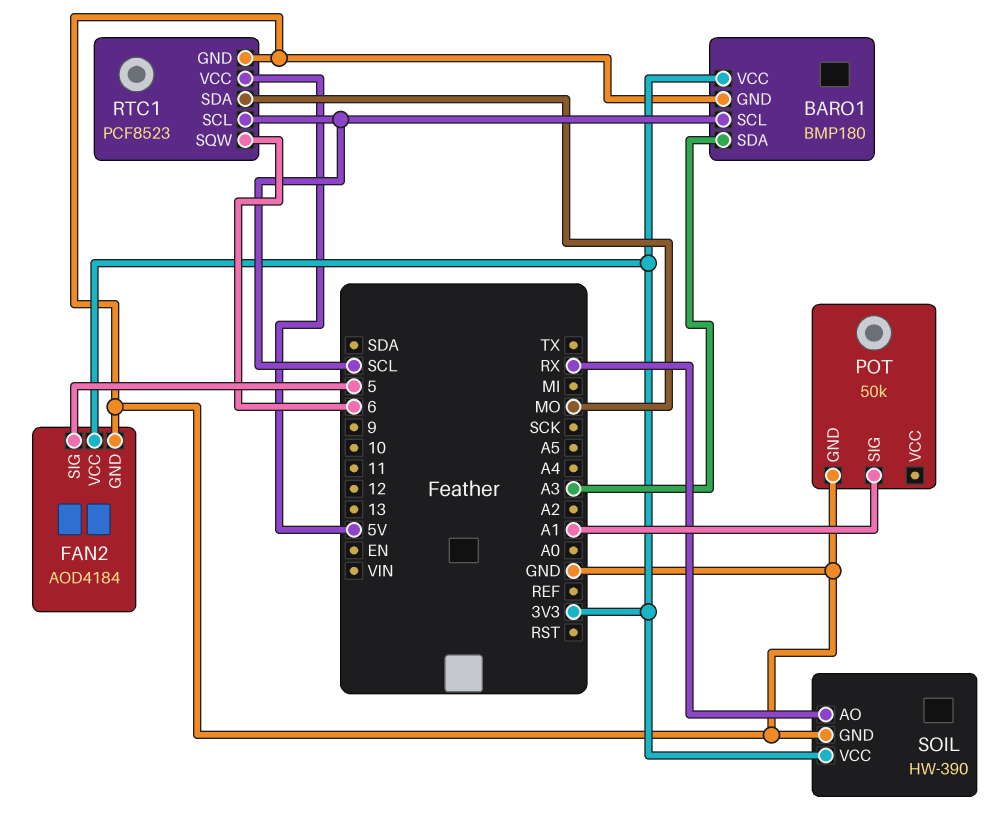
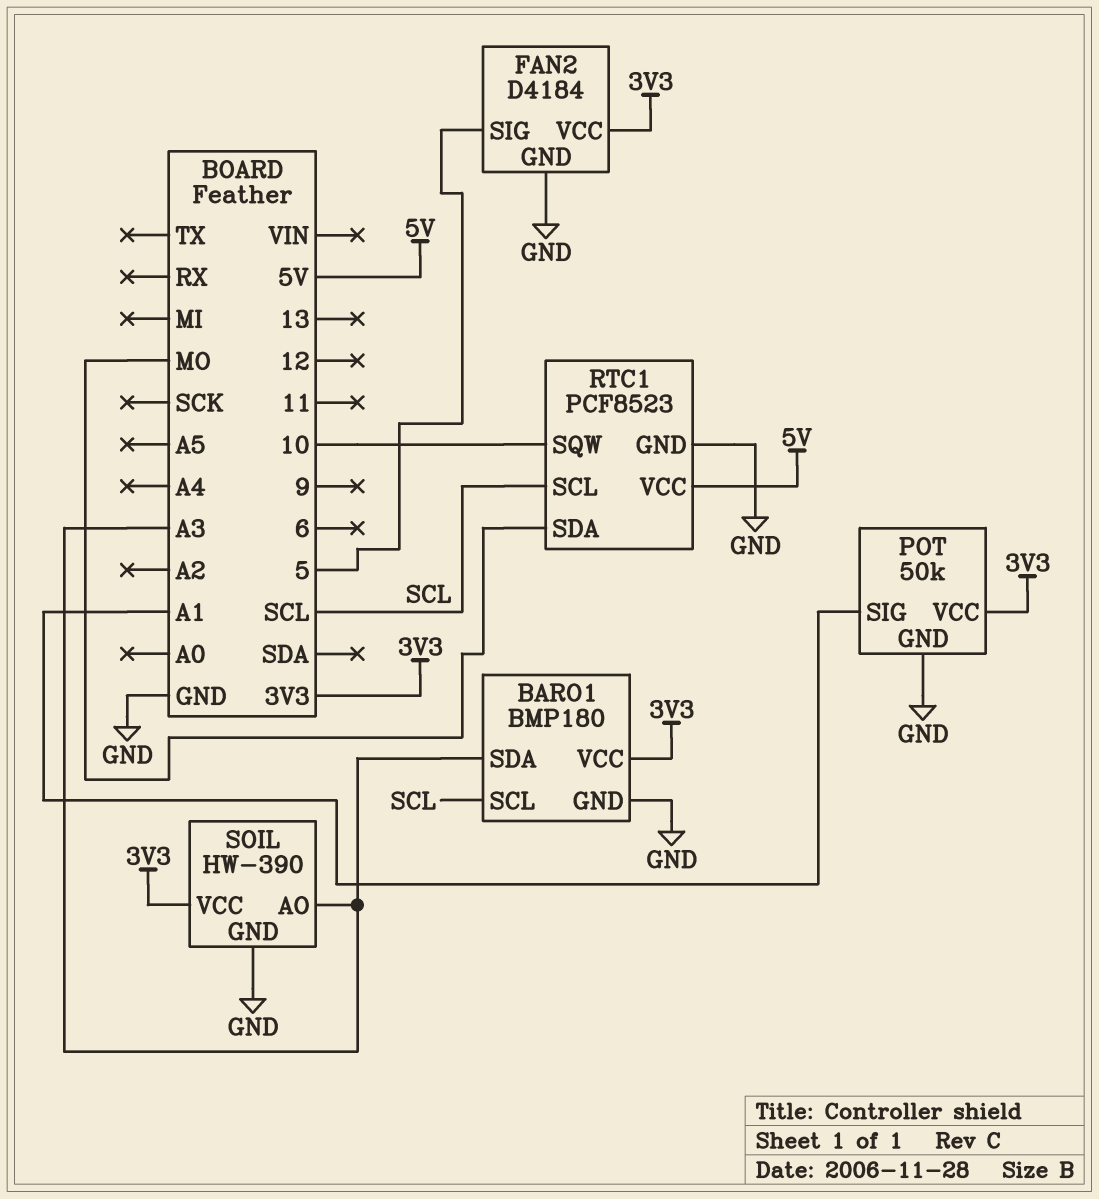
FAN2: AOD4184 -> D4184
POT pin VCC: none -> 3V3
RTC1 pin SQW: 6 -> 10
SOIL pin AO: RX -> A3

